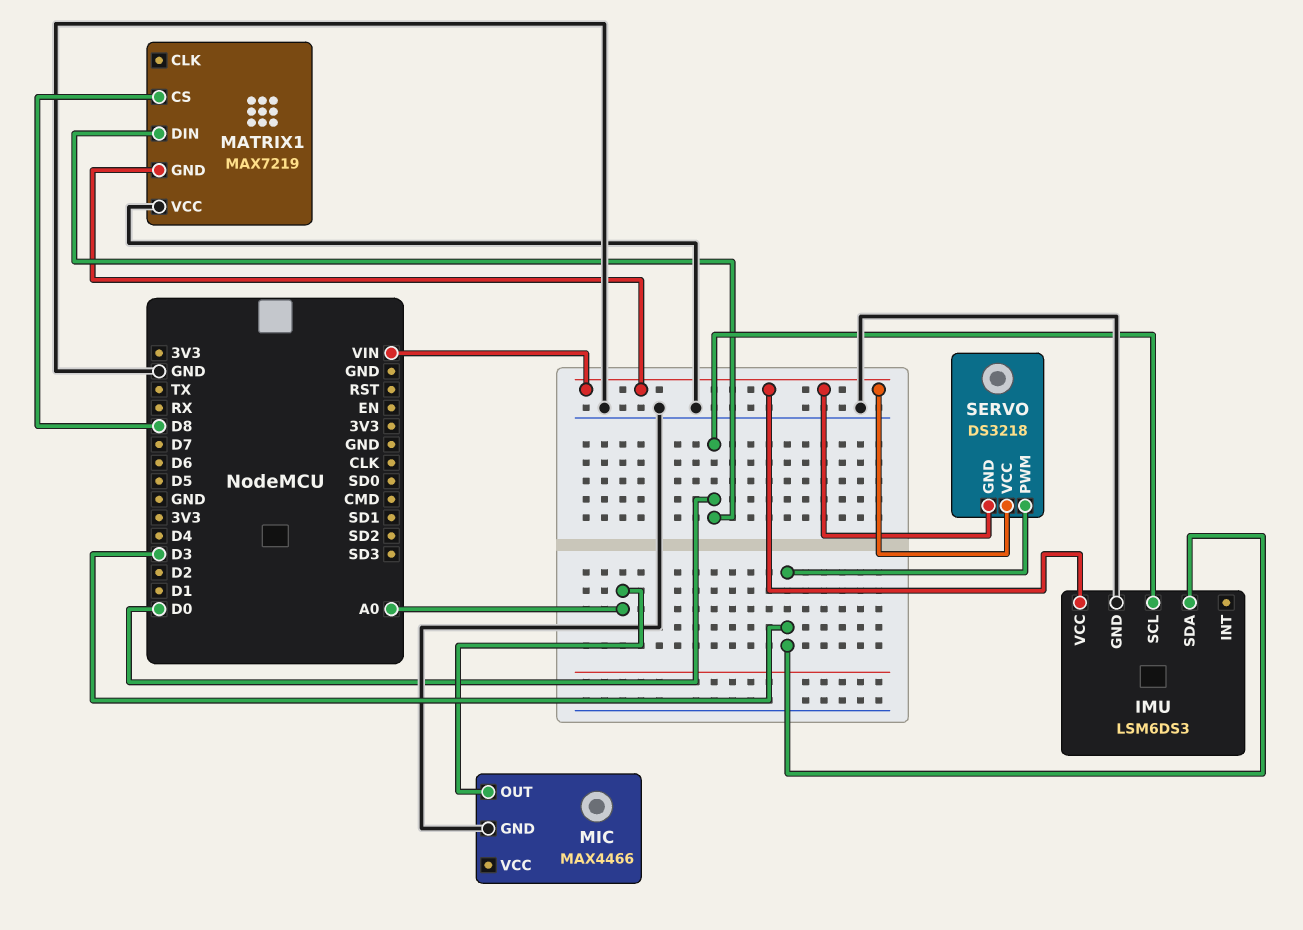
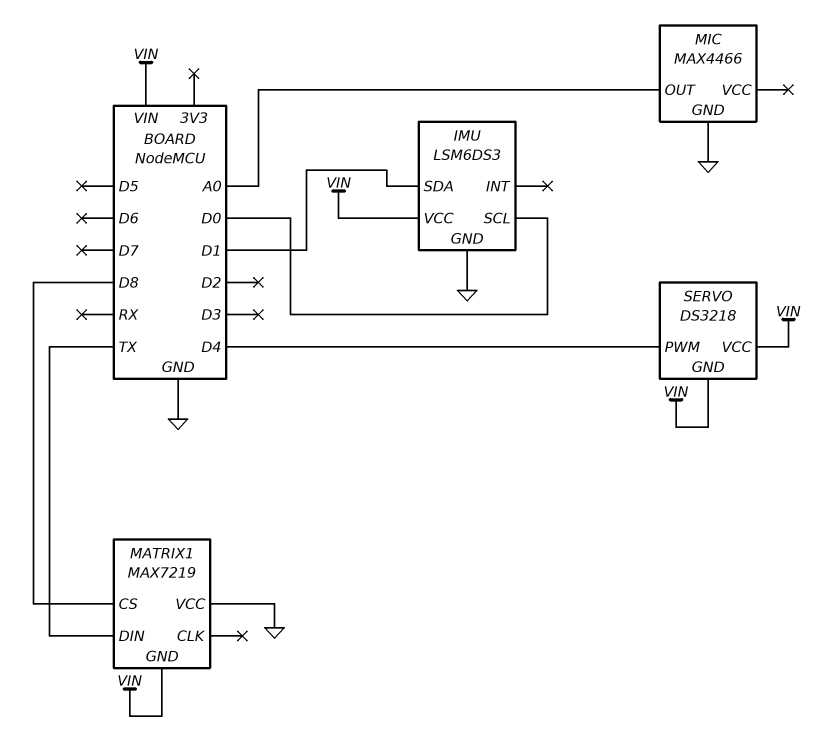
IMU pin SDA: D3 -> D1
MATRIX1 pin DIN: D0 -> TX
SERVO pin PWM: D3 -> D4

